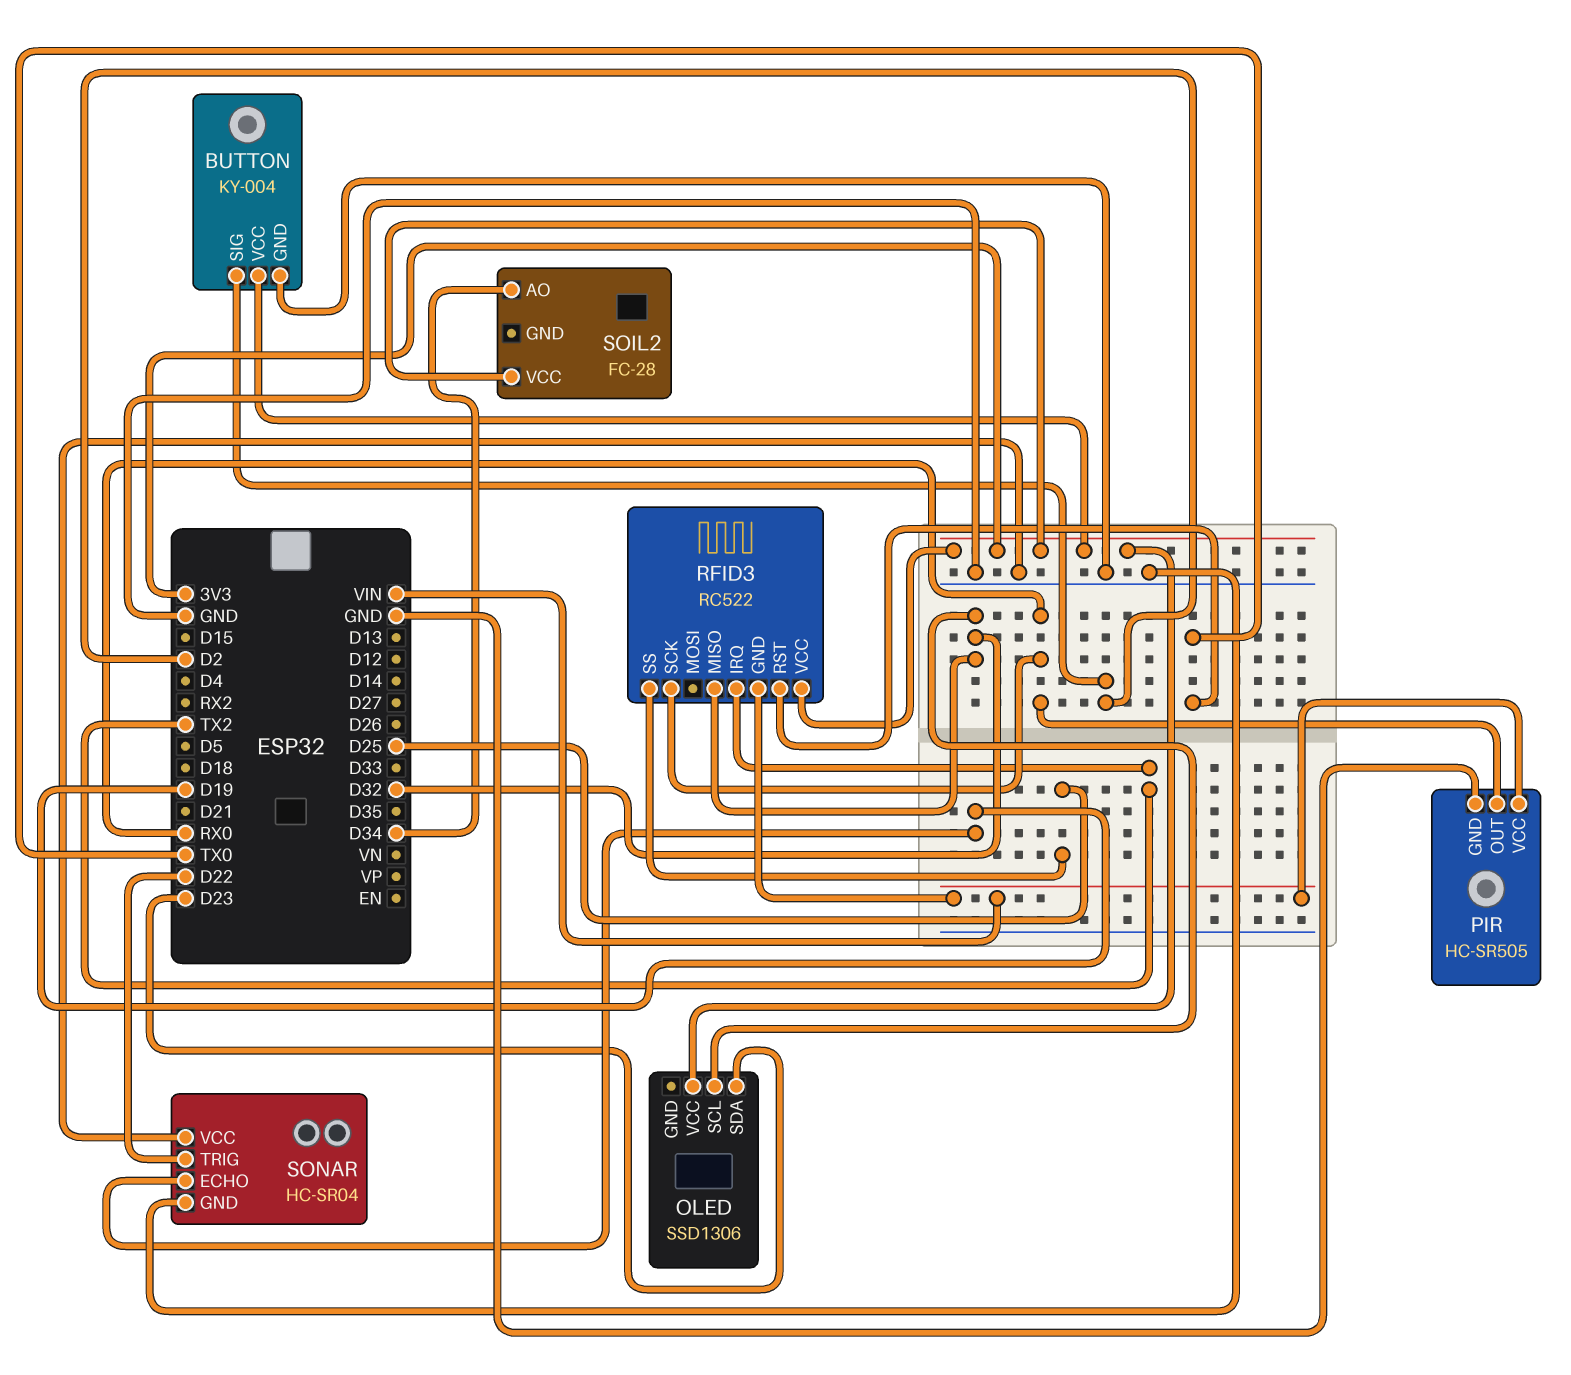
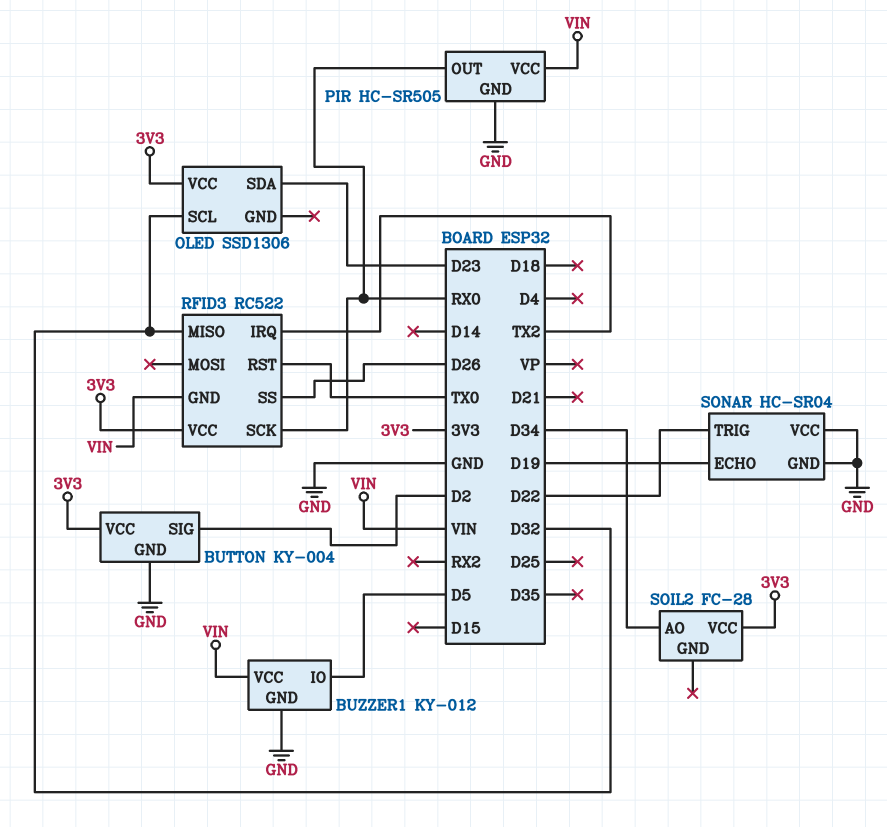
BUZZER1: none -> KY-012
BUZZER1 pin GND: none -> GND
BUZZER1 pin IO: none -> D5
BUZZER1 pin VCC: none -> VIN
RFID3 pin SS: D25 -> D26

